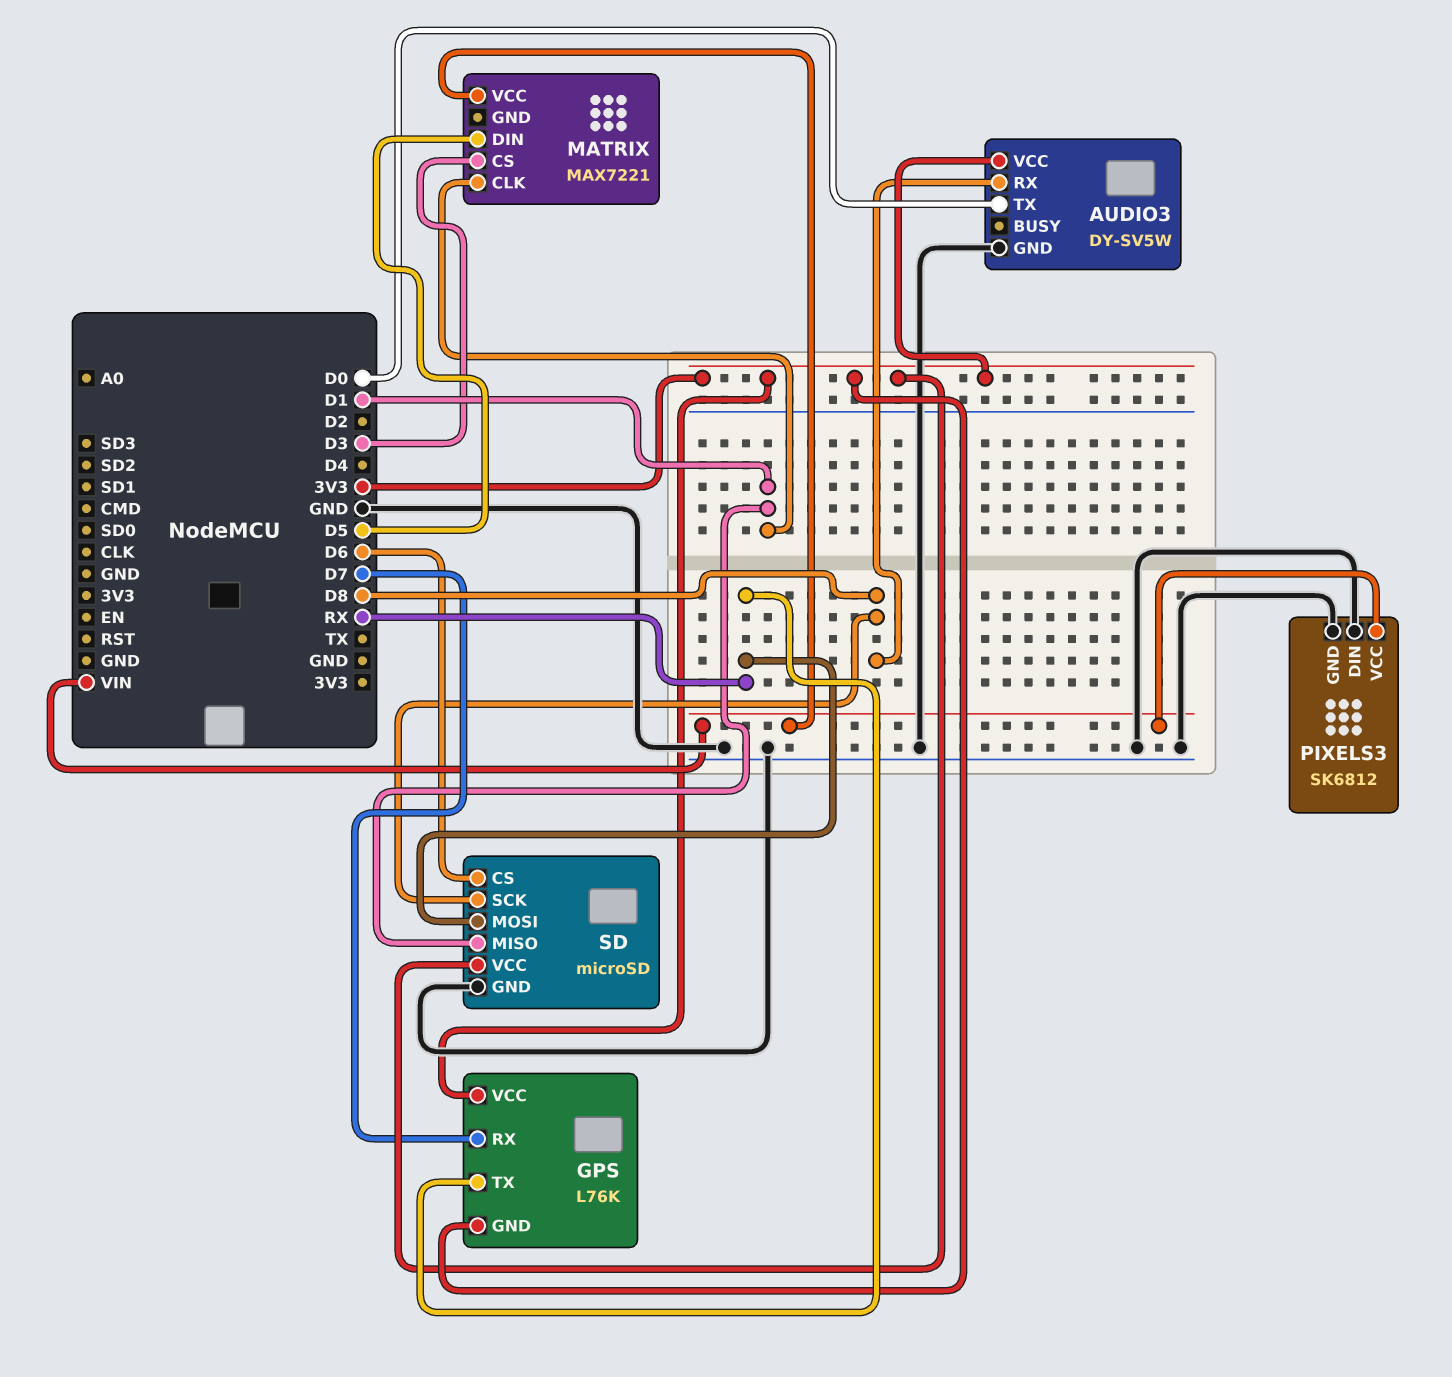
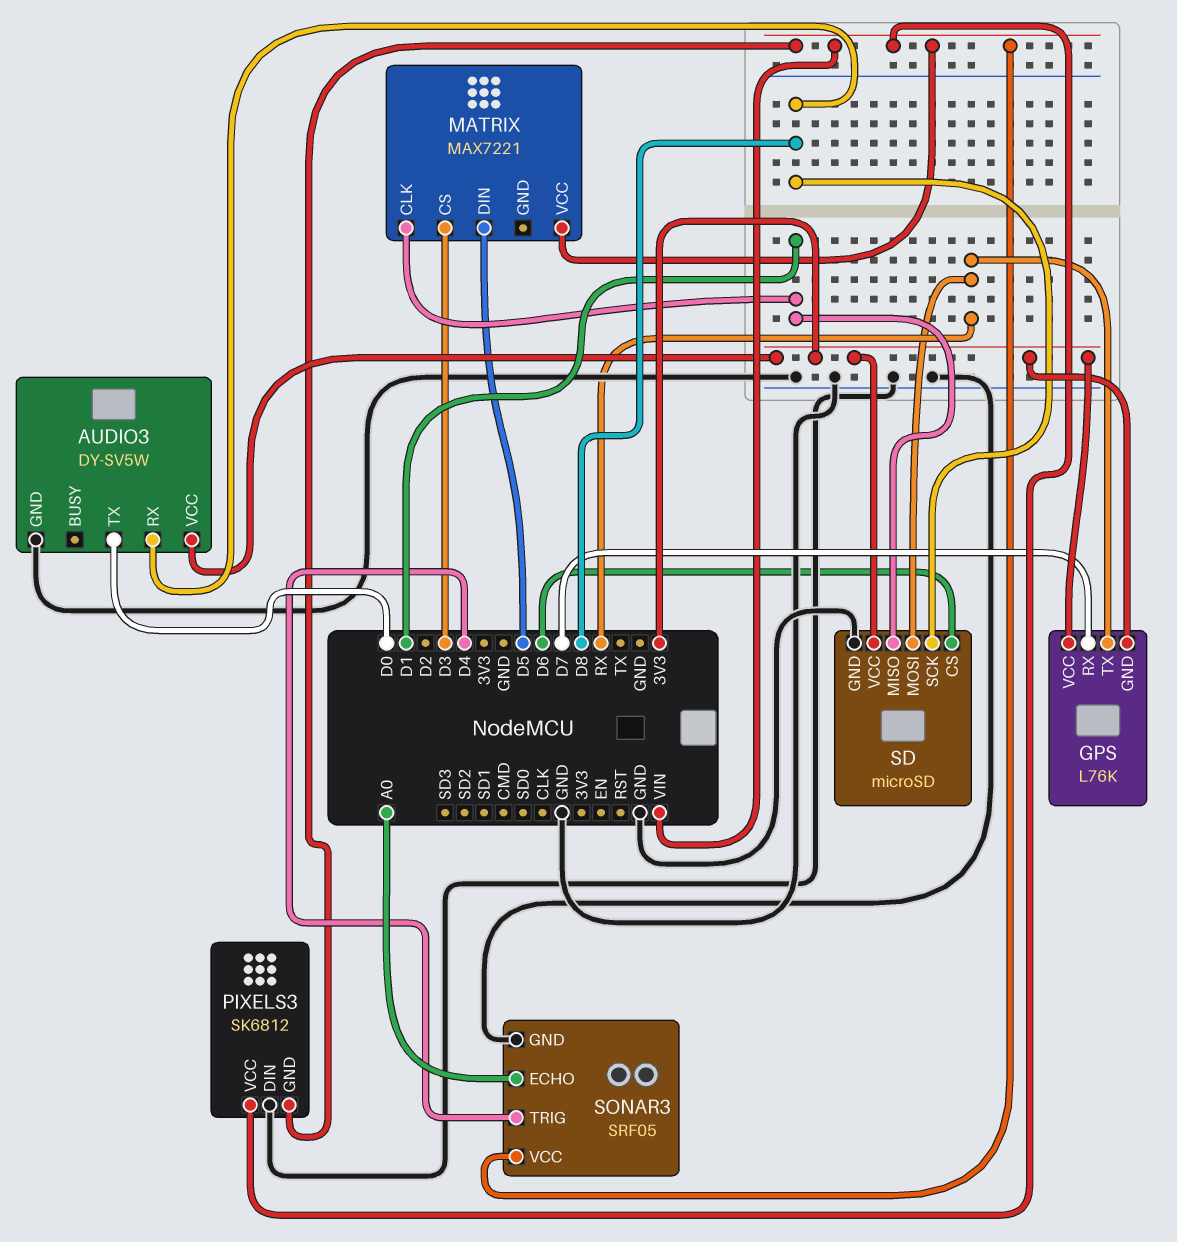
PIXELS3 pin GND: GND -> VIN
SONAR3: none -> SRF05
SONAR3 pin ECHO: none -> A0
SONAR3 pin GND: none -> GND
SONAR3 pin TRIG: none -> D4
SONAR3 pin VCC: none -> VIN

